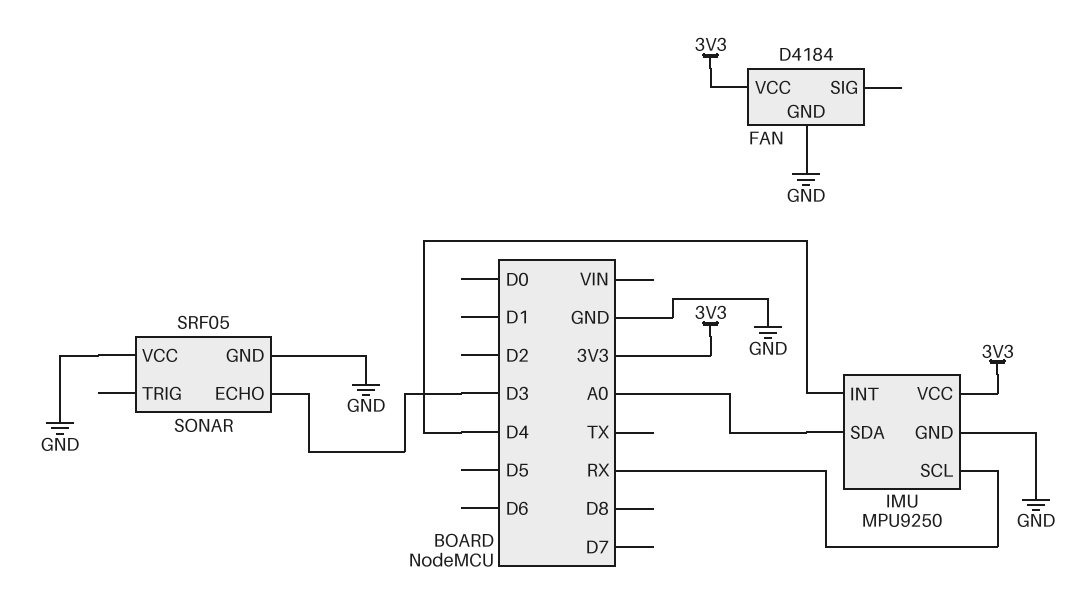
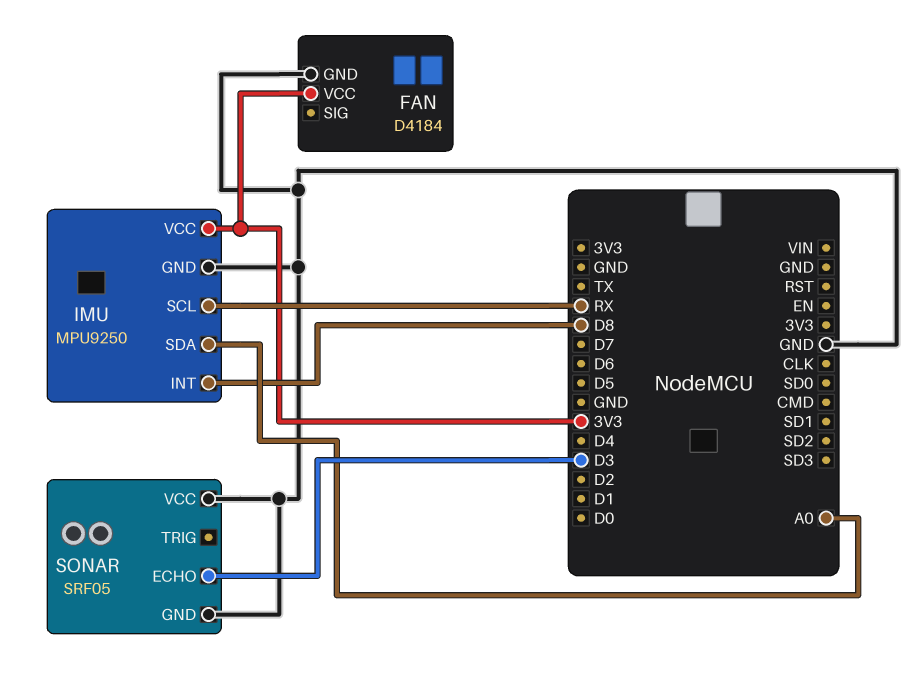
IMU pin INT: D4 -> D8

